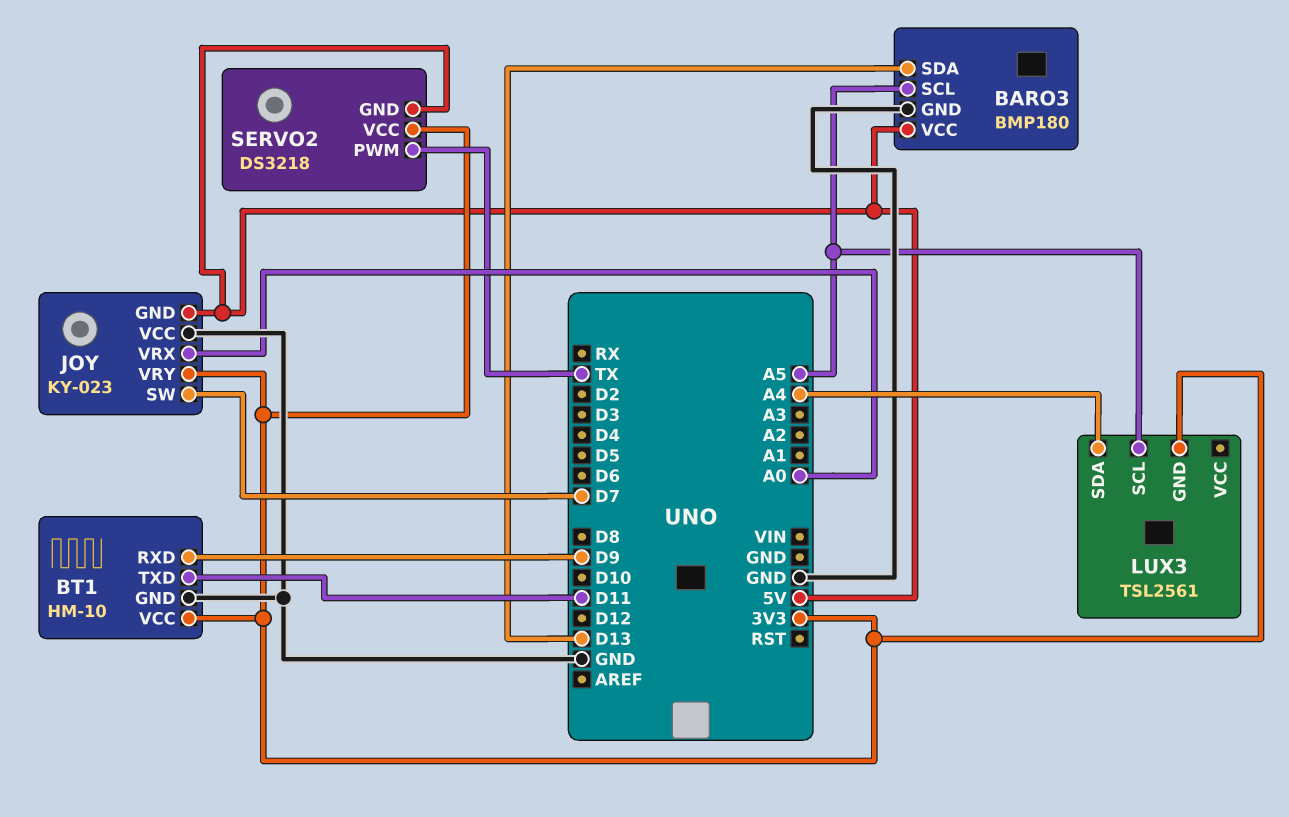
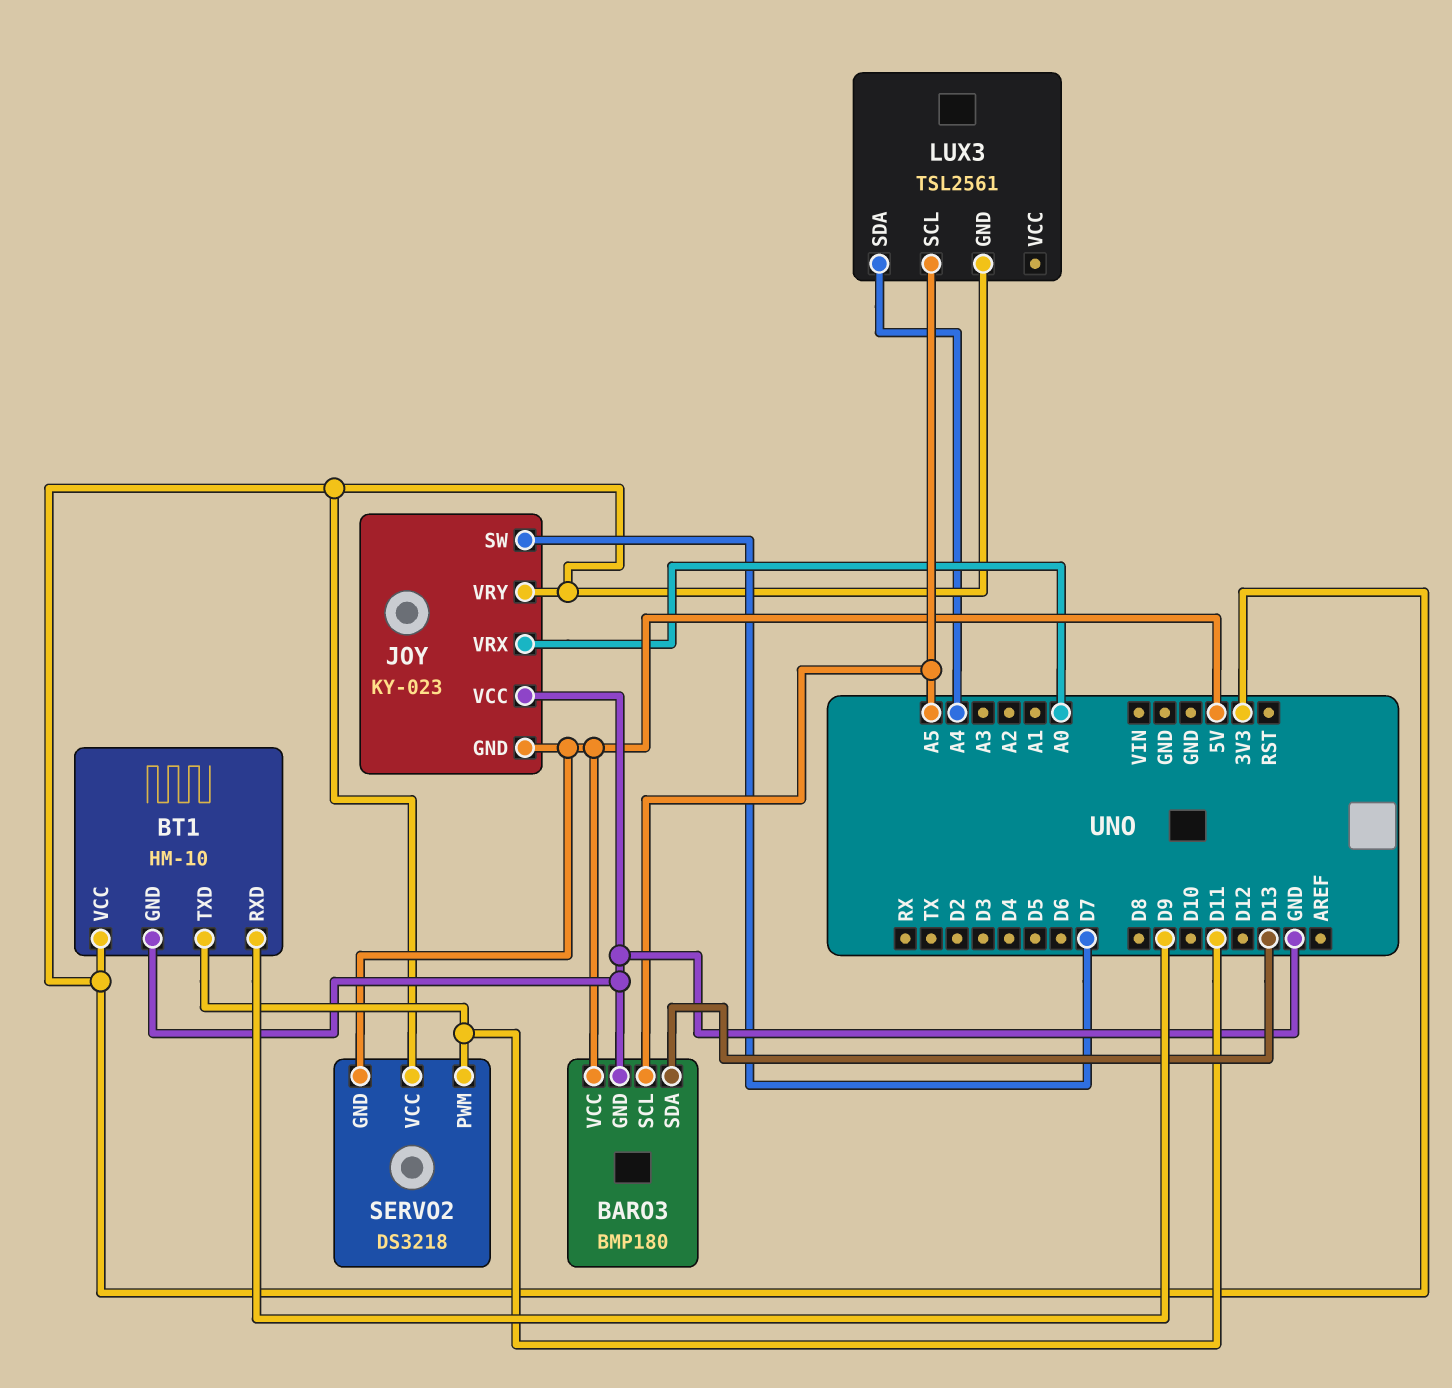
SERVO2 pin PWM: TX -> D11

